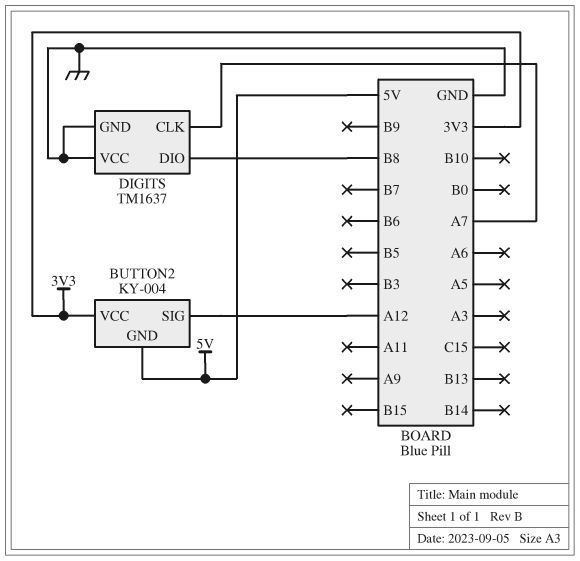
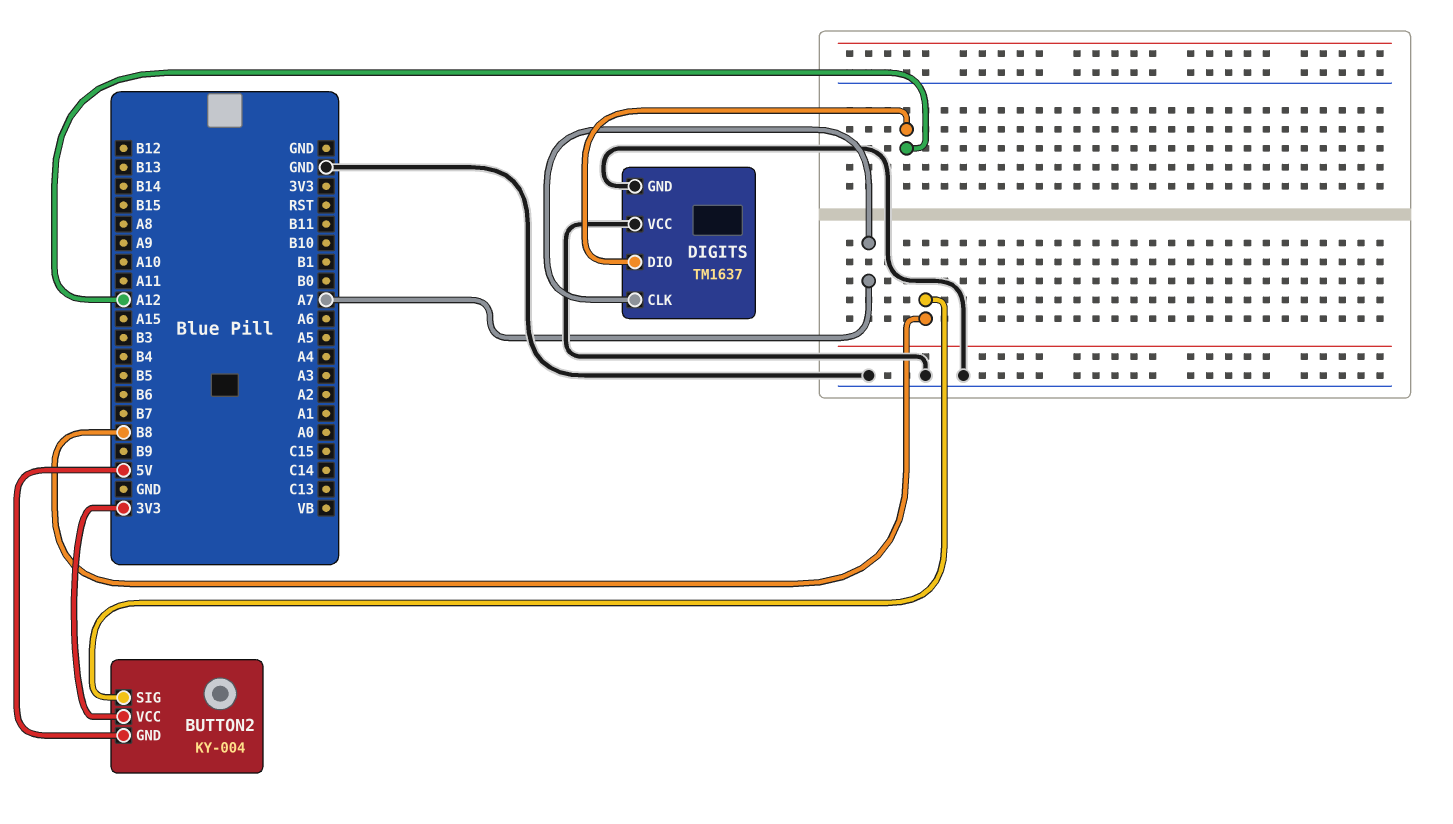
BUTTON2 pin SIG: A12 -> B8
DIGITS pin DIO: B8 -> A12

